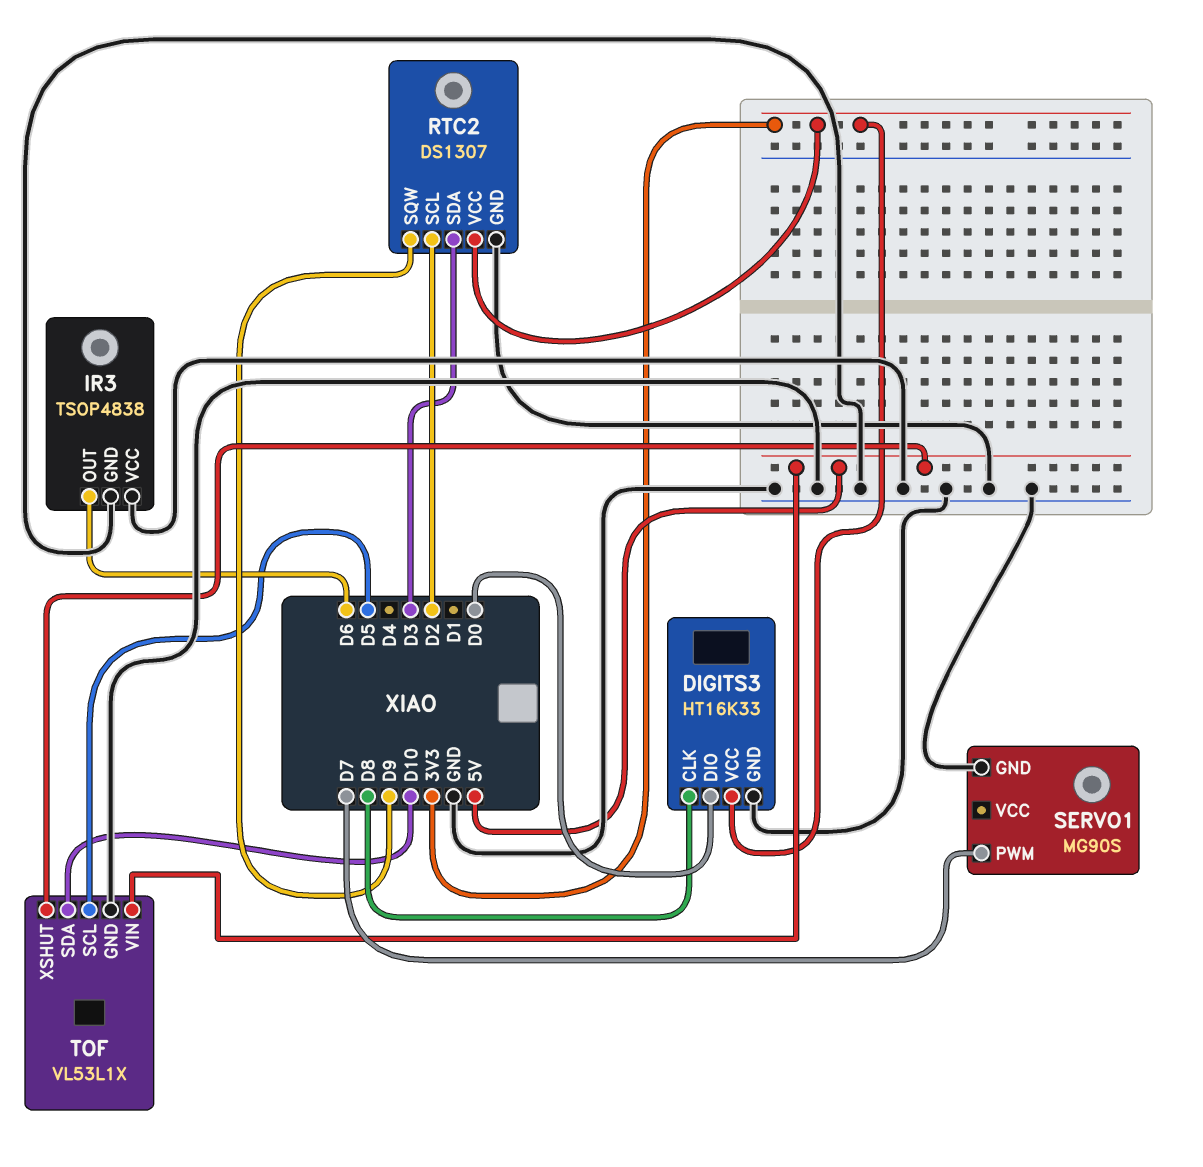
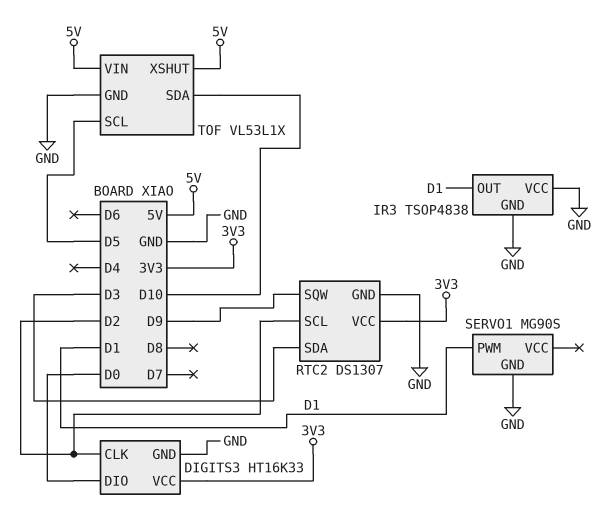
DIGITS3 pin CLK: D8 -> D2
IR3 pin OUT: D6 -> D1
SERVO1 pin PWM: D7 -> D1

